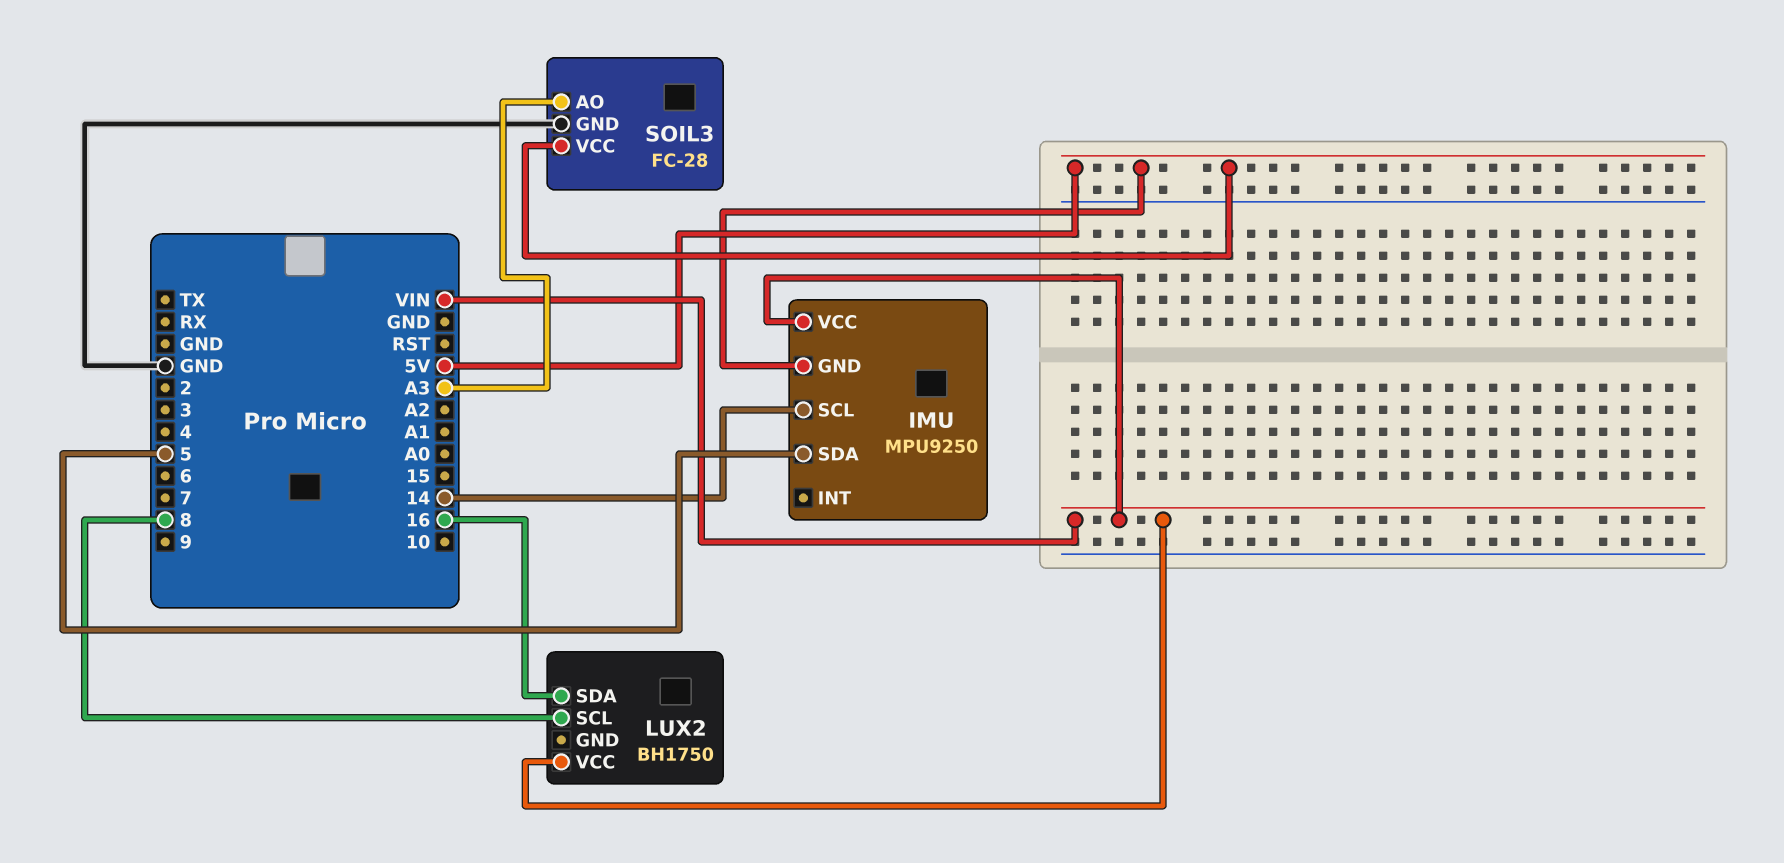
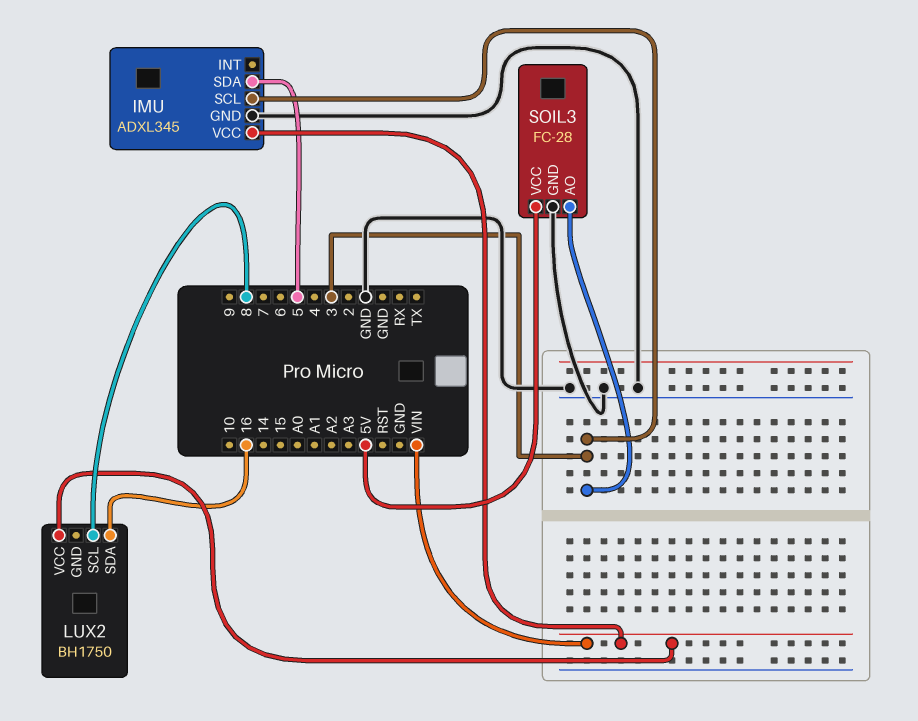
IMU: MPU9250 -> ADXL345
IMU pin GND: 5V -> GND
IMU pin SCL: 14 -> 3
SOIL3 pin AO: A3 -> 3

